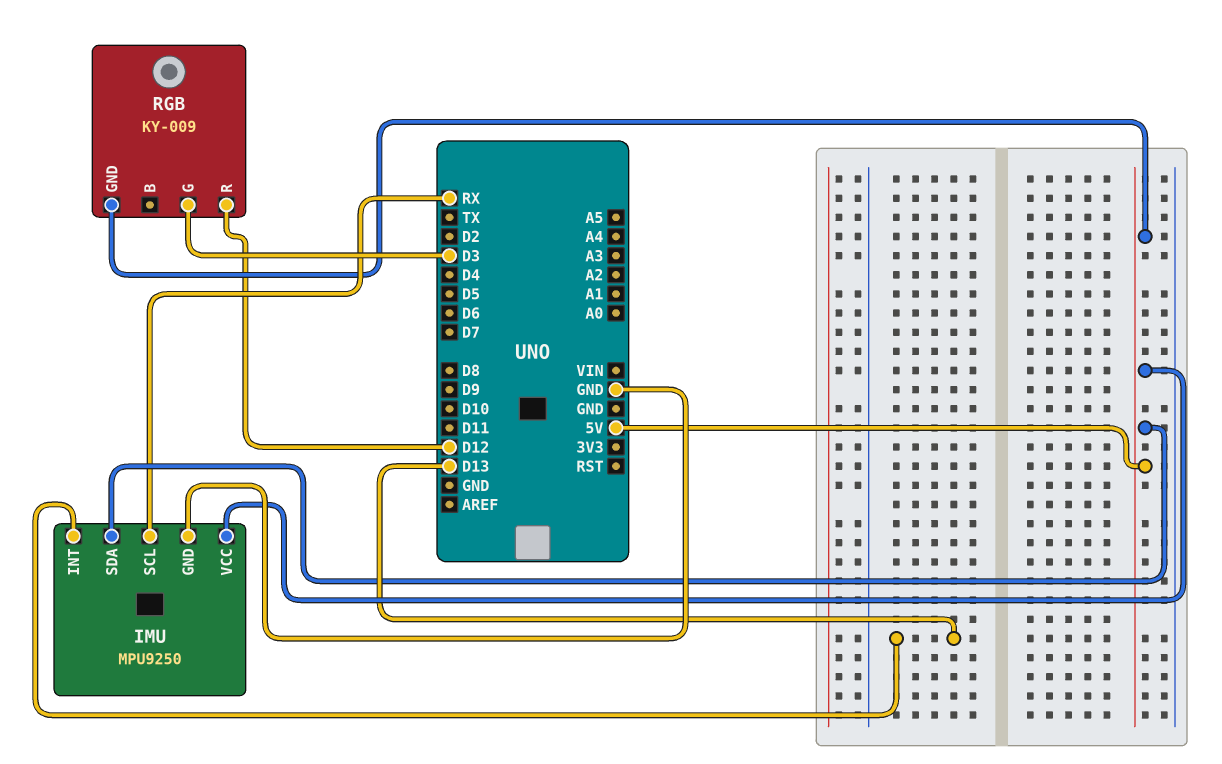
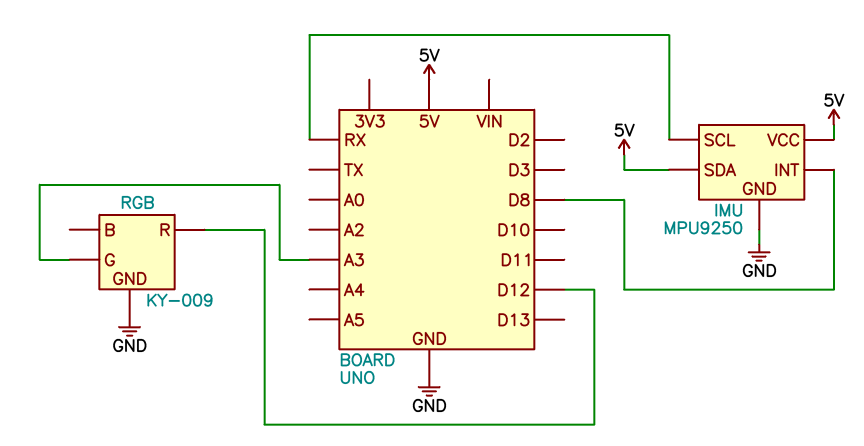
IMU pin INT: D13 -> D8
RGB pin G: D3 -> A3
RGB pin GND: 5V -> GND

